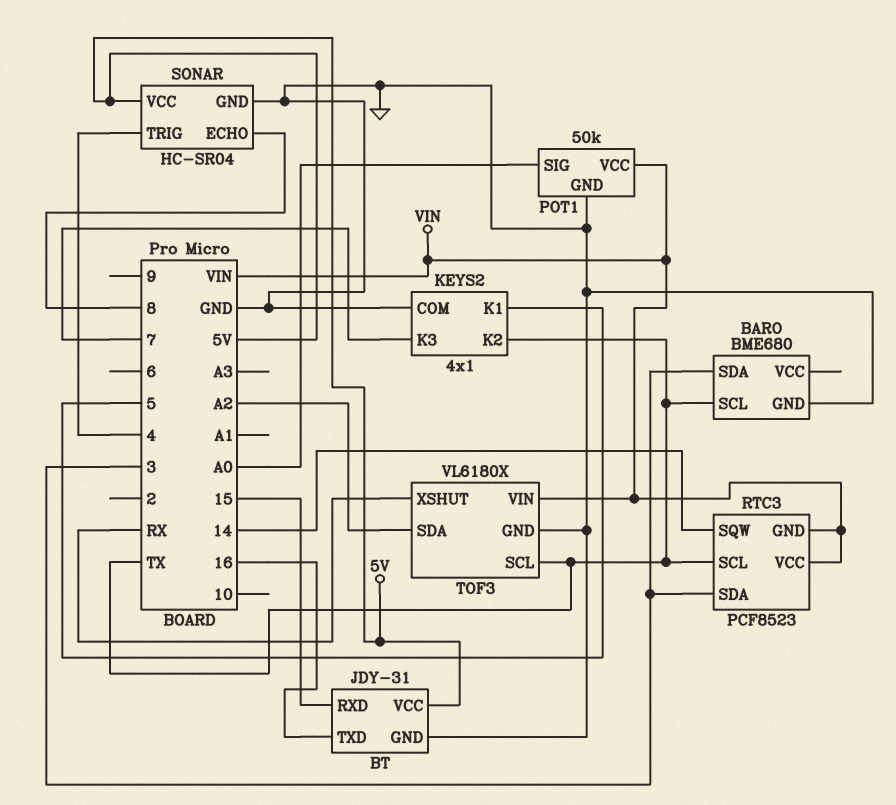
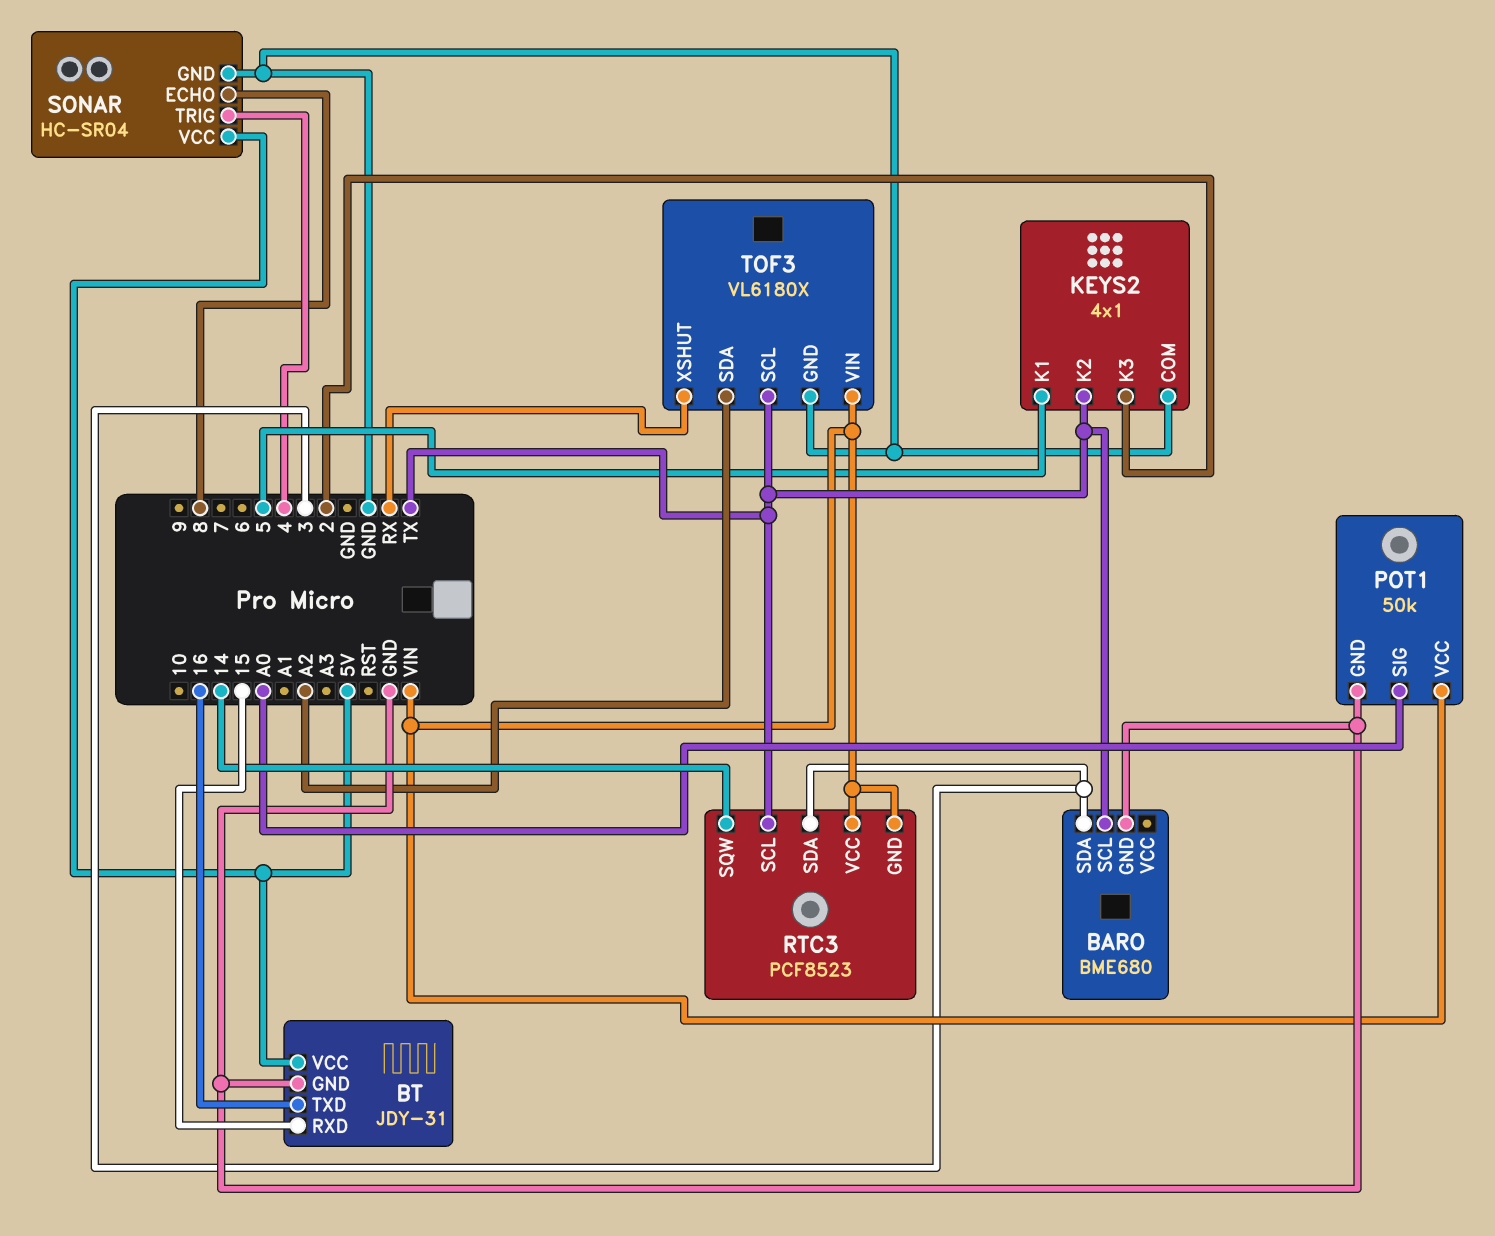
KEYS2 pin K3: 7 -> 2

